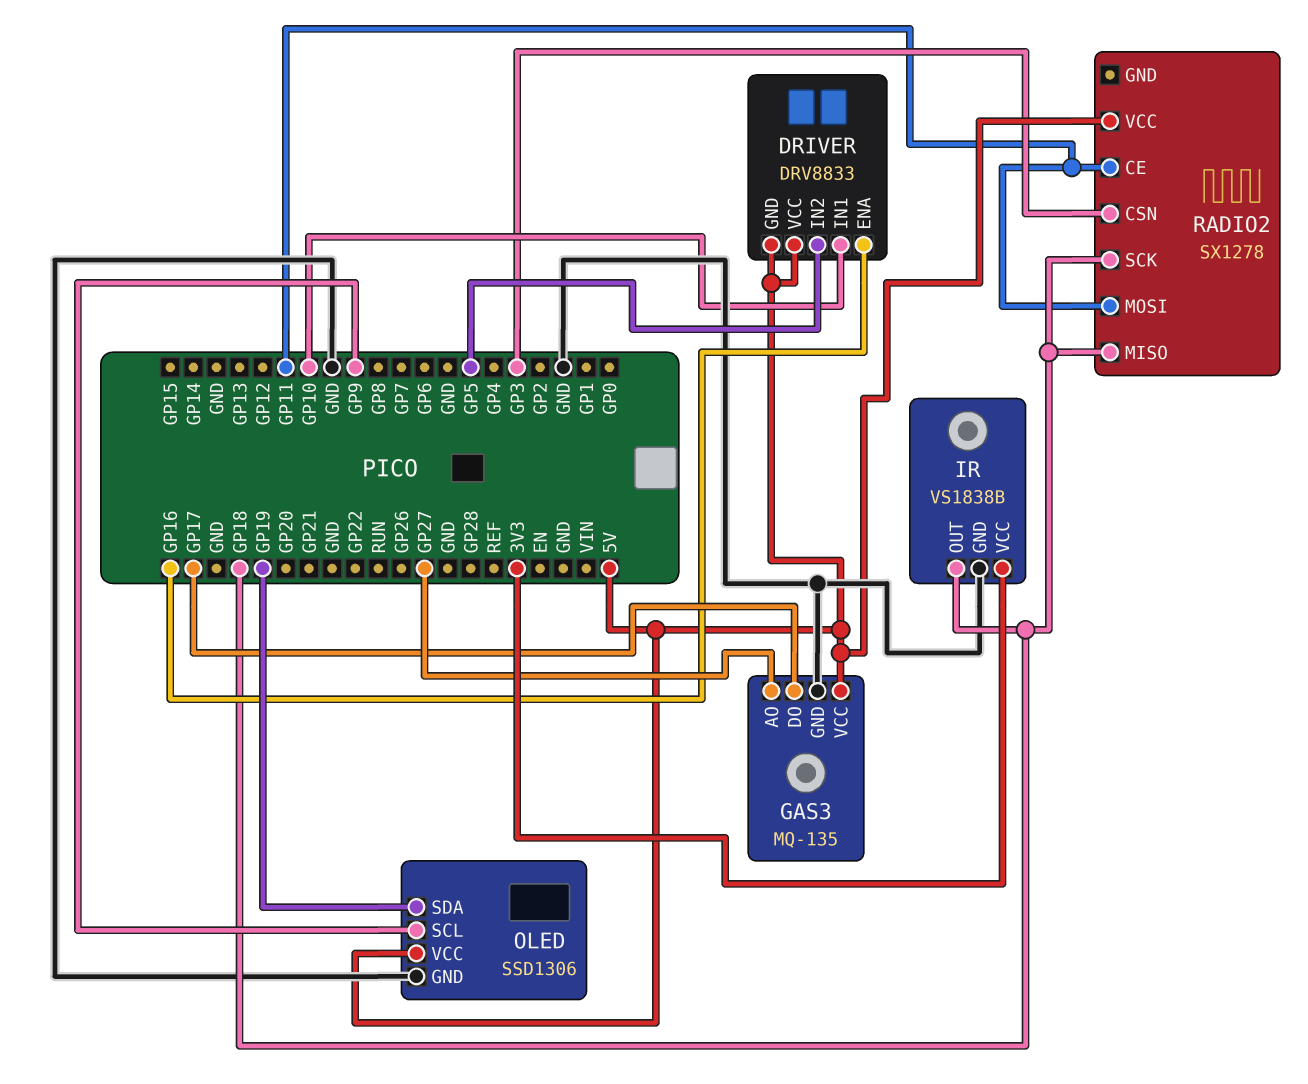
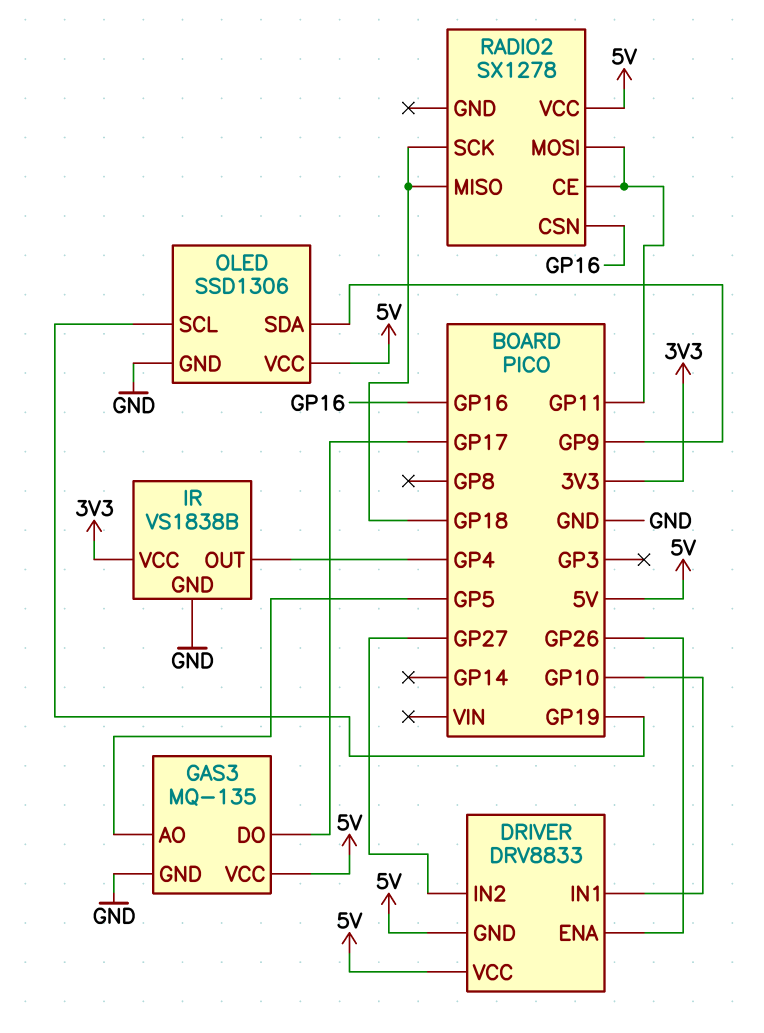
DRIVER pin ENA: GP16 -> GP26
DRIVER pin IN2: GP5 -> GP27
GAS3 pin AO: GP27 -> GP5
IR pin OUT: GP18 -> GP4
OLED pin SCL: GP9 -> GP19
OLED pin SDA: GP19 -> GP9
RADIO2 pin CSN: GP3 -> GP16

